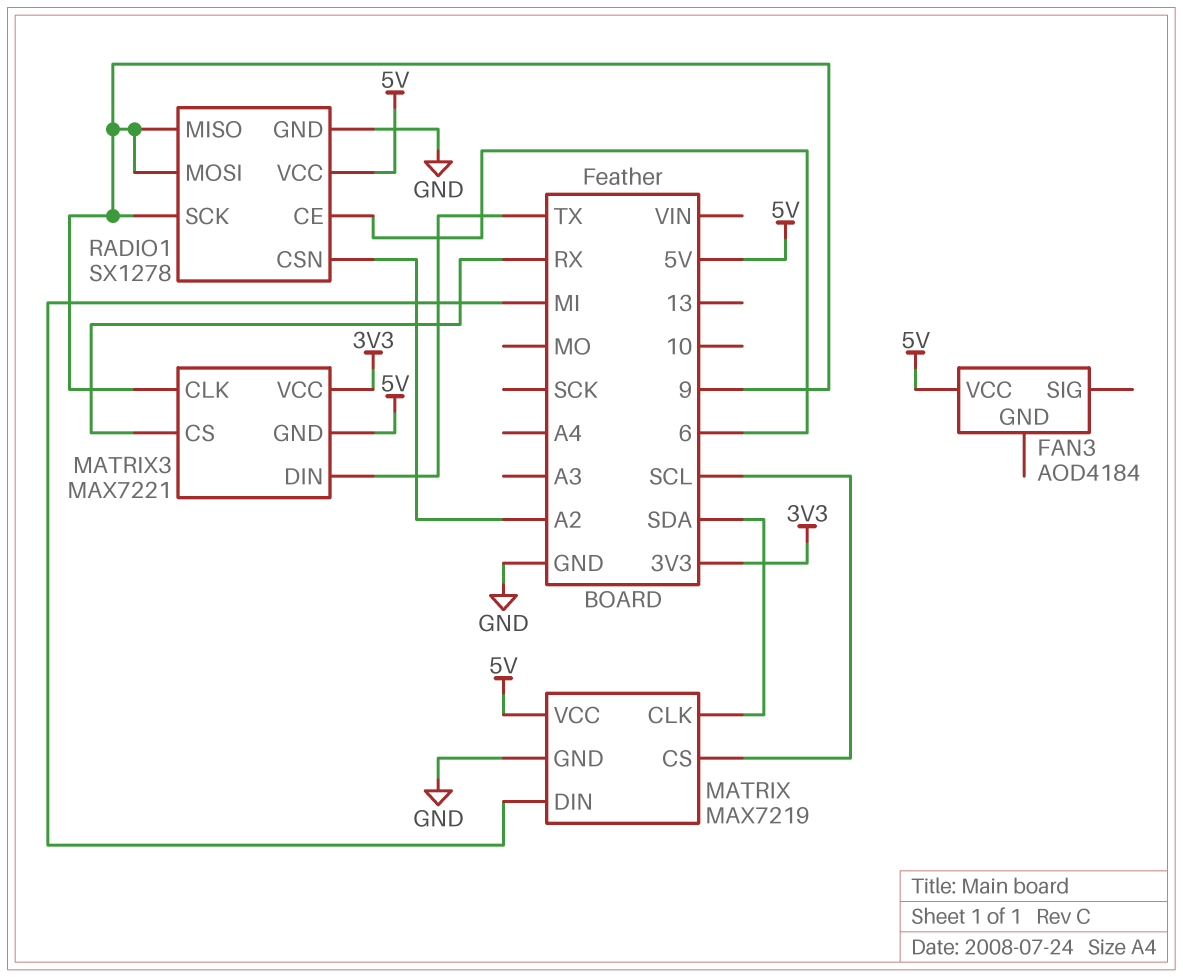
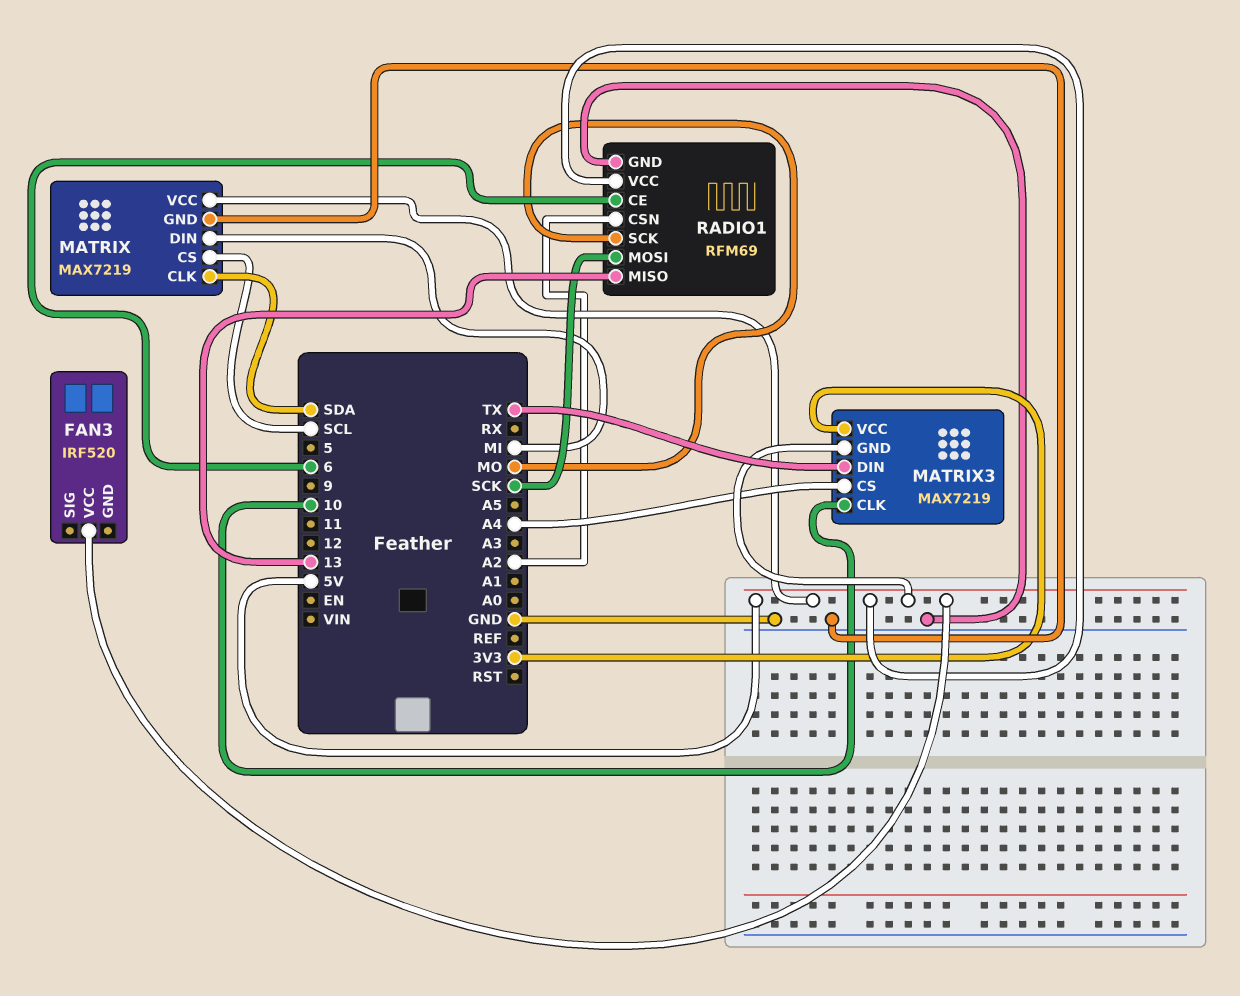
FAN3: AOD4184 -> IRF520
MATRIX3: MAX7221 -> MAX7219
MATRIX3 pin CLK: 9 -> 10
MATRIX3 pin CS: RX -> A4
RADIO1: SX1278 -> RFM69
RADIO1 pin MISO: 9 -> 13
RADIO1 pin MOSI: 9 -> SCK
RADIO1 pin SCK: 9 -> MO

